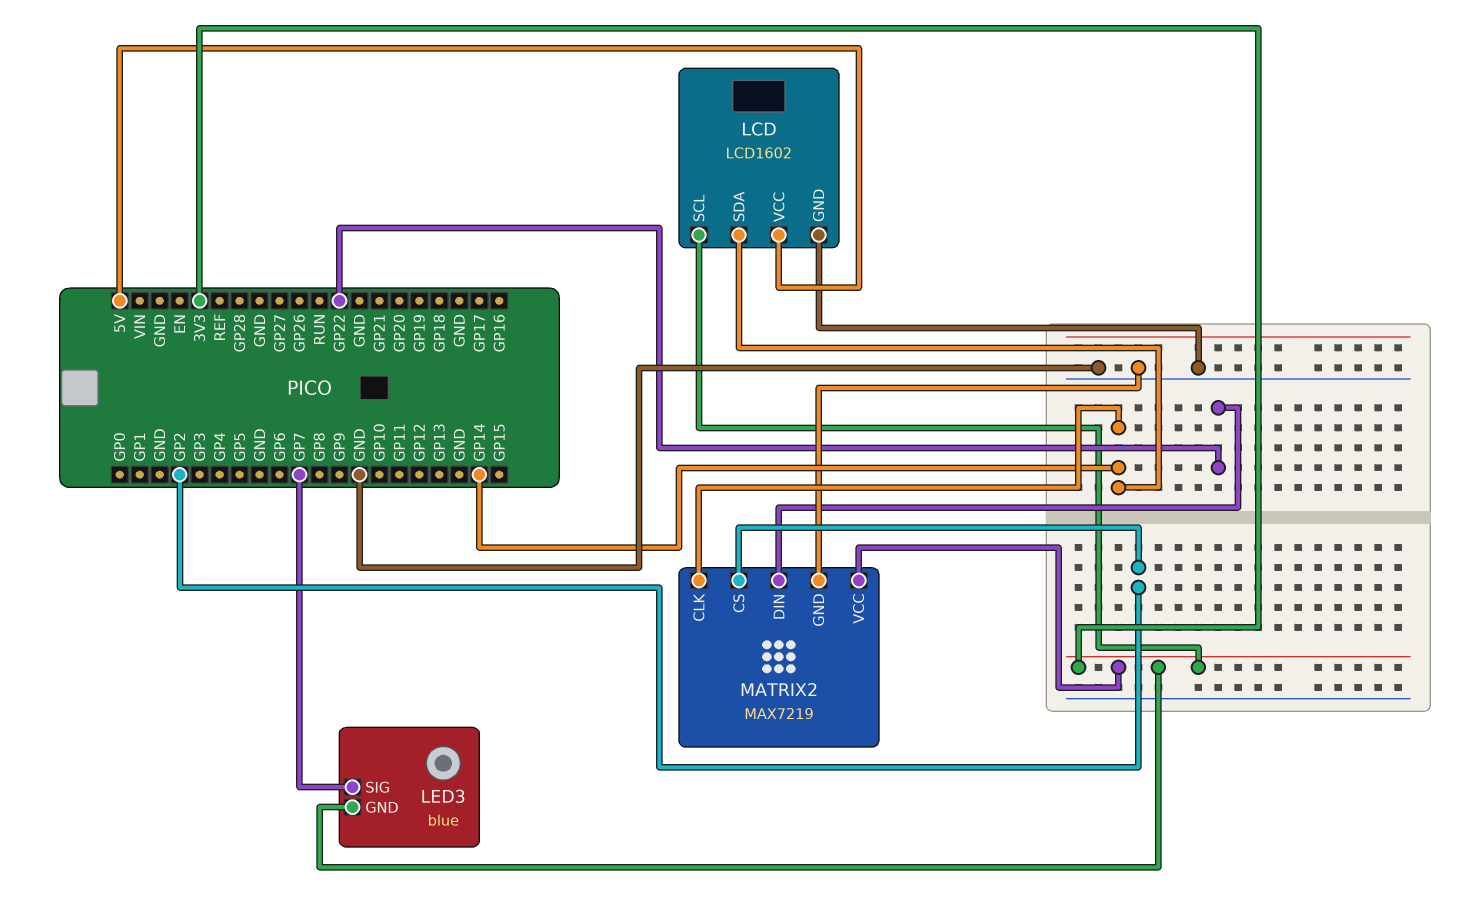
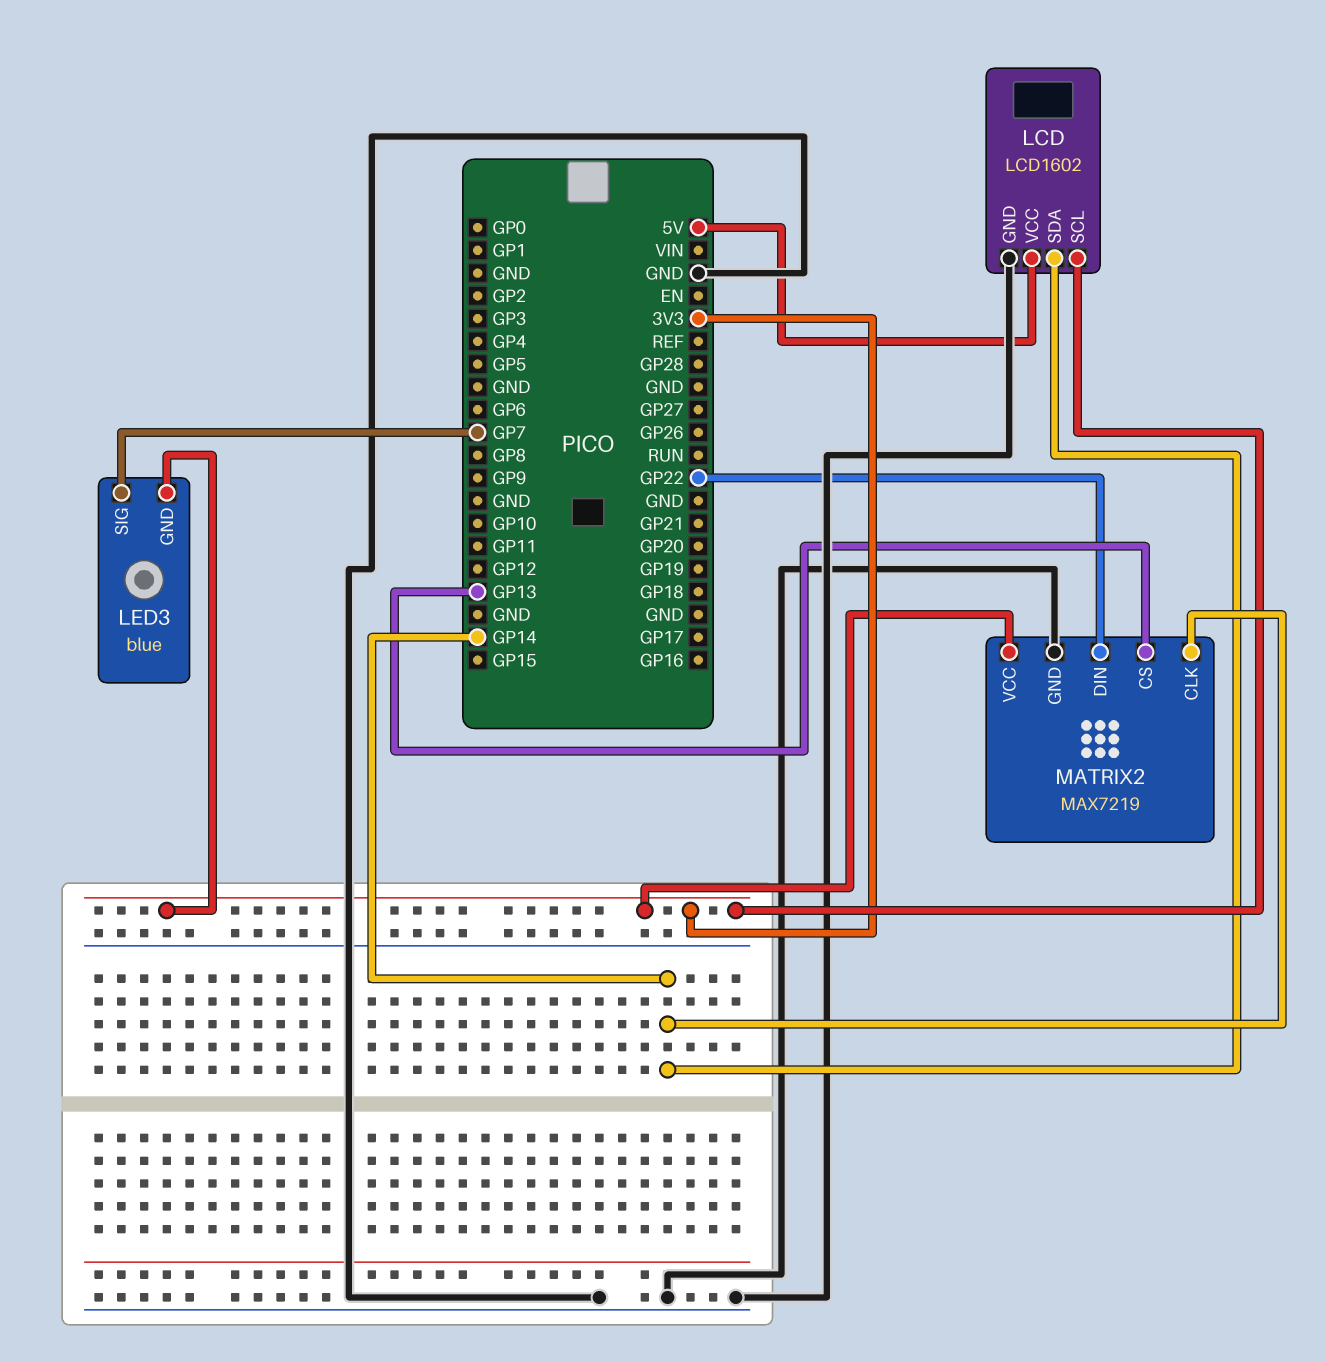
MATRIX2 pin CS: GP2 -> GP13

